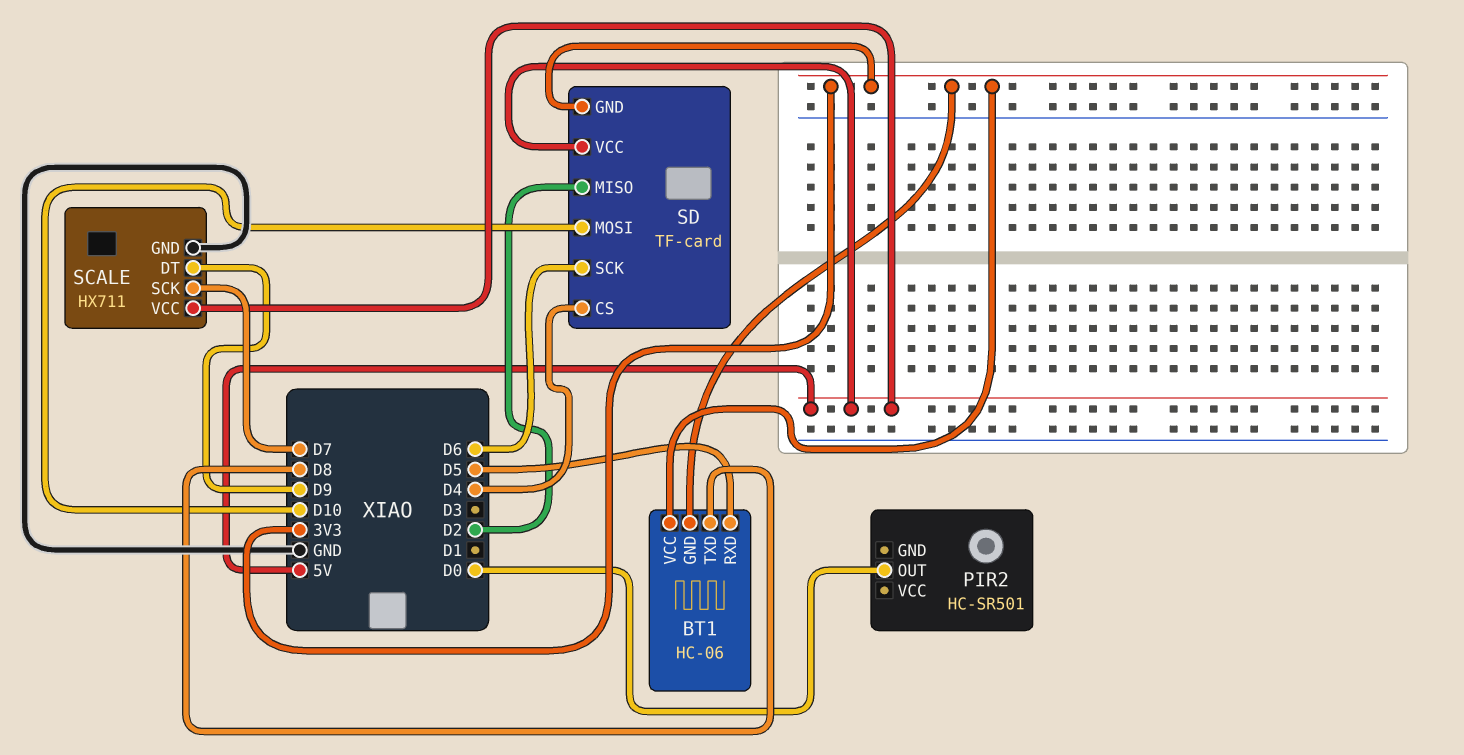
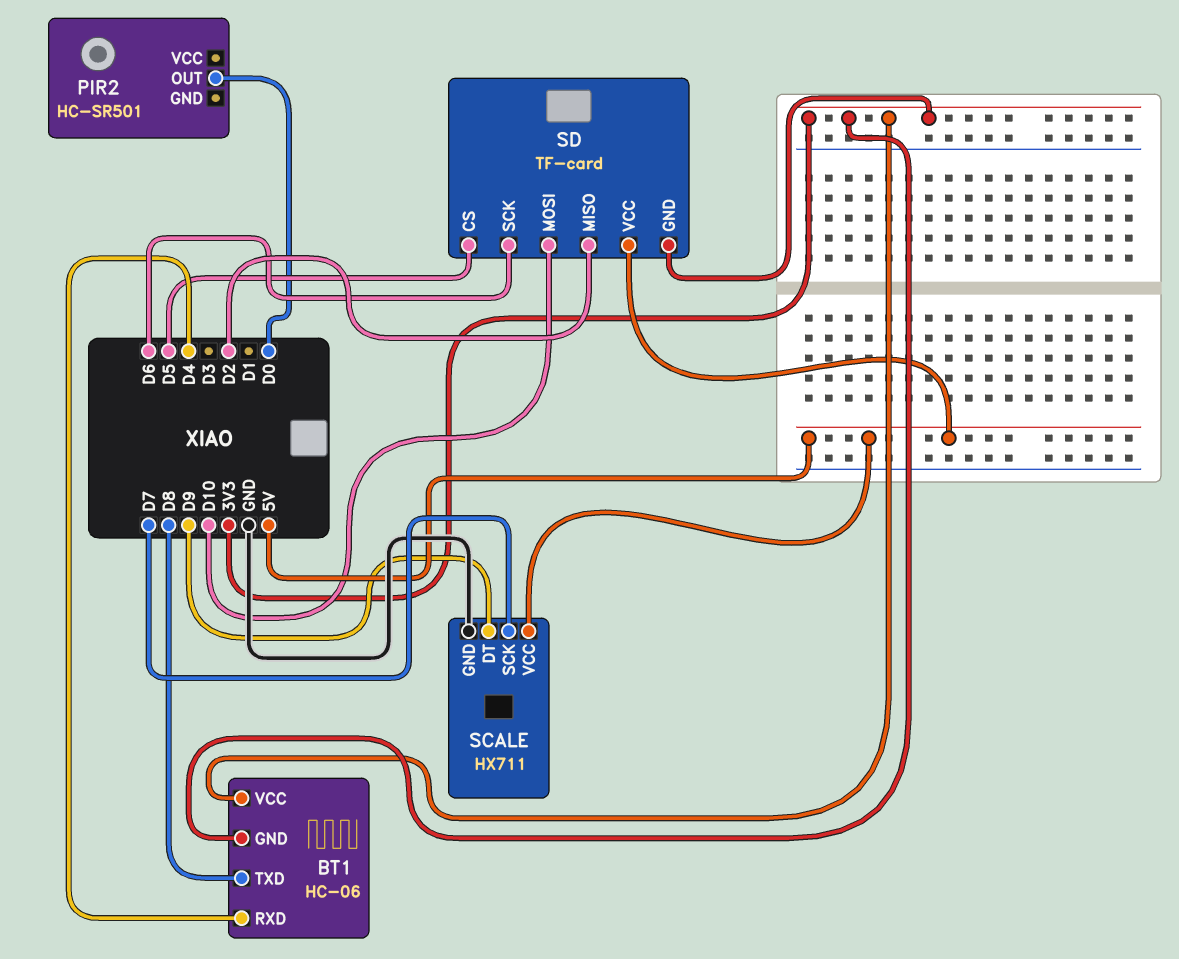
BT1 pin RXD: D5 -> D4
SD pin CS: D4 -> D5

